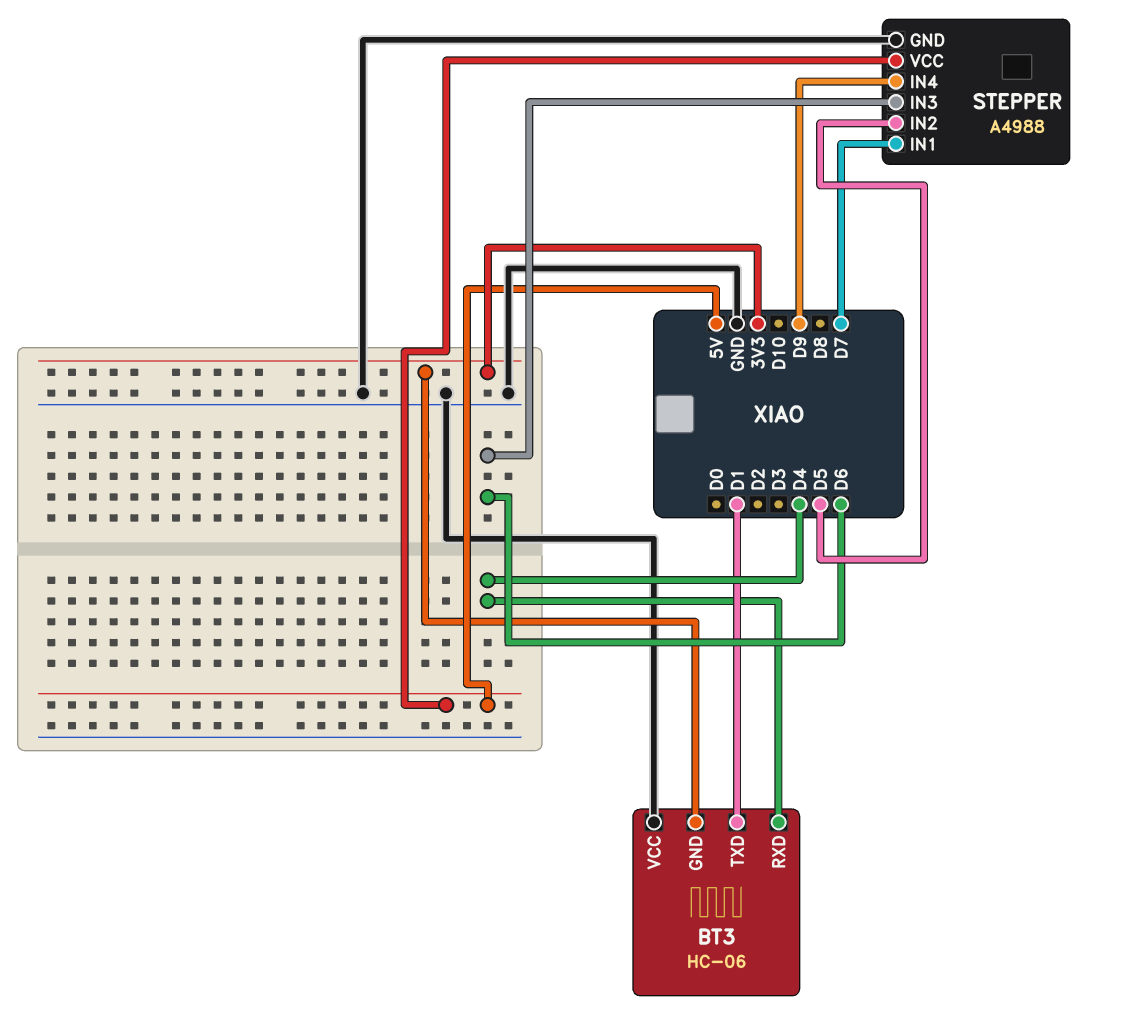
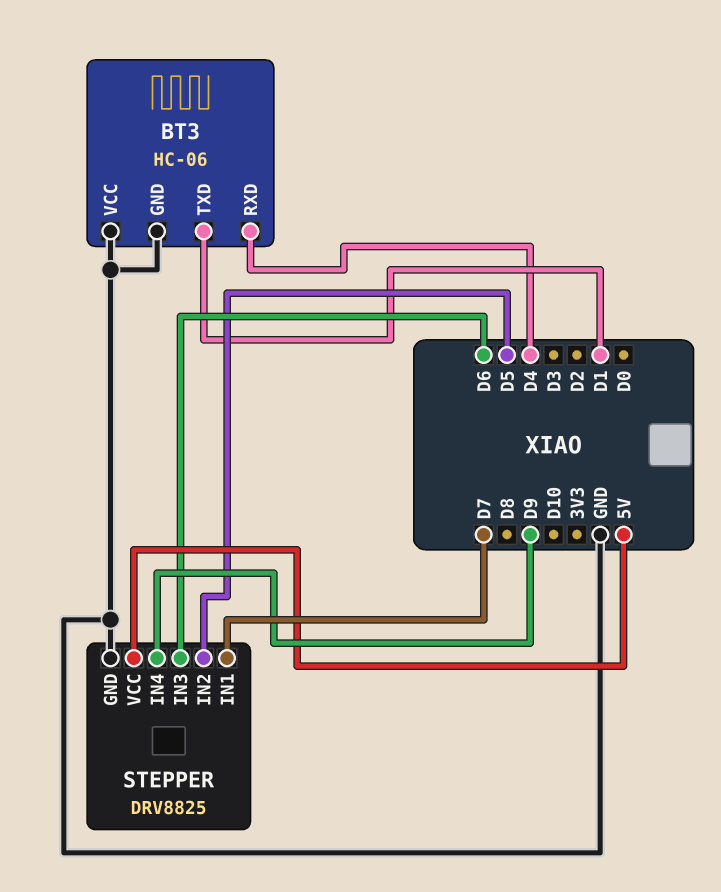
BT3 pin GND: 3V3 -> GND
STEPPER: A4988 -> DRV8825

